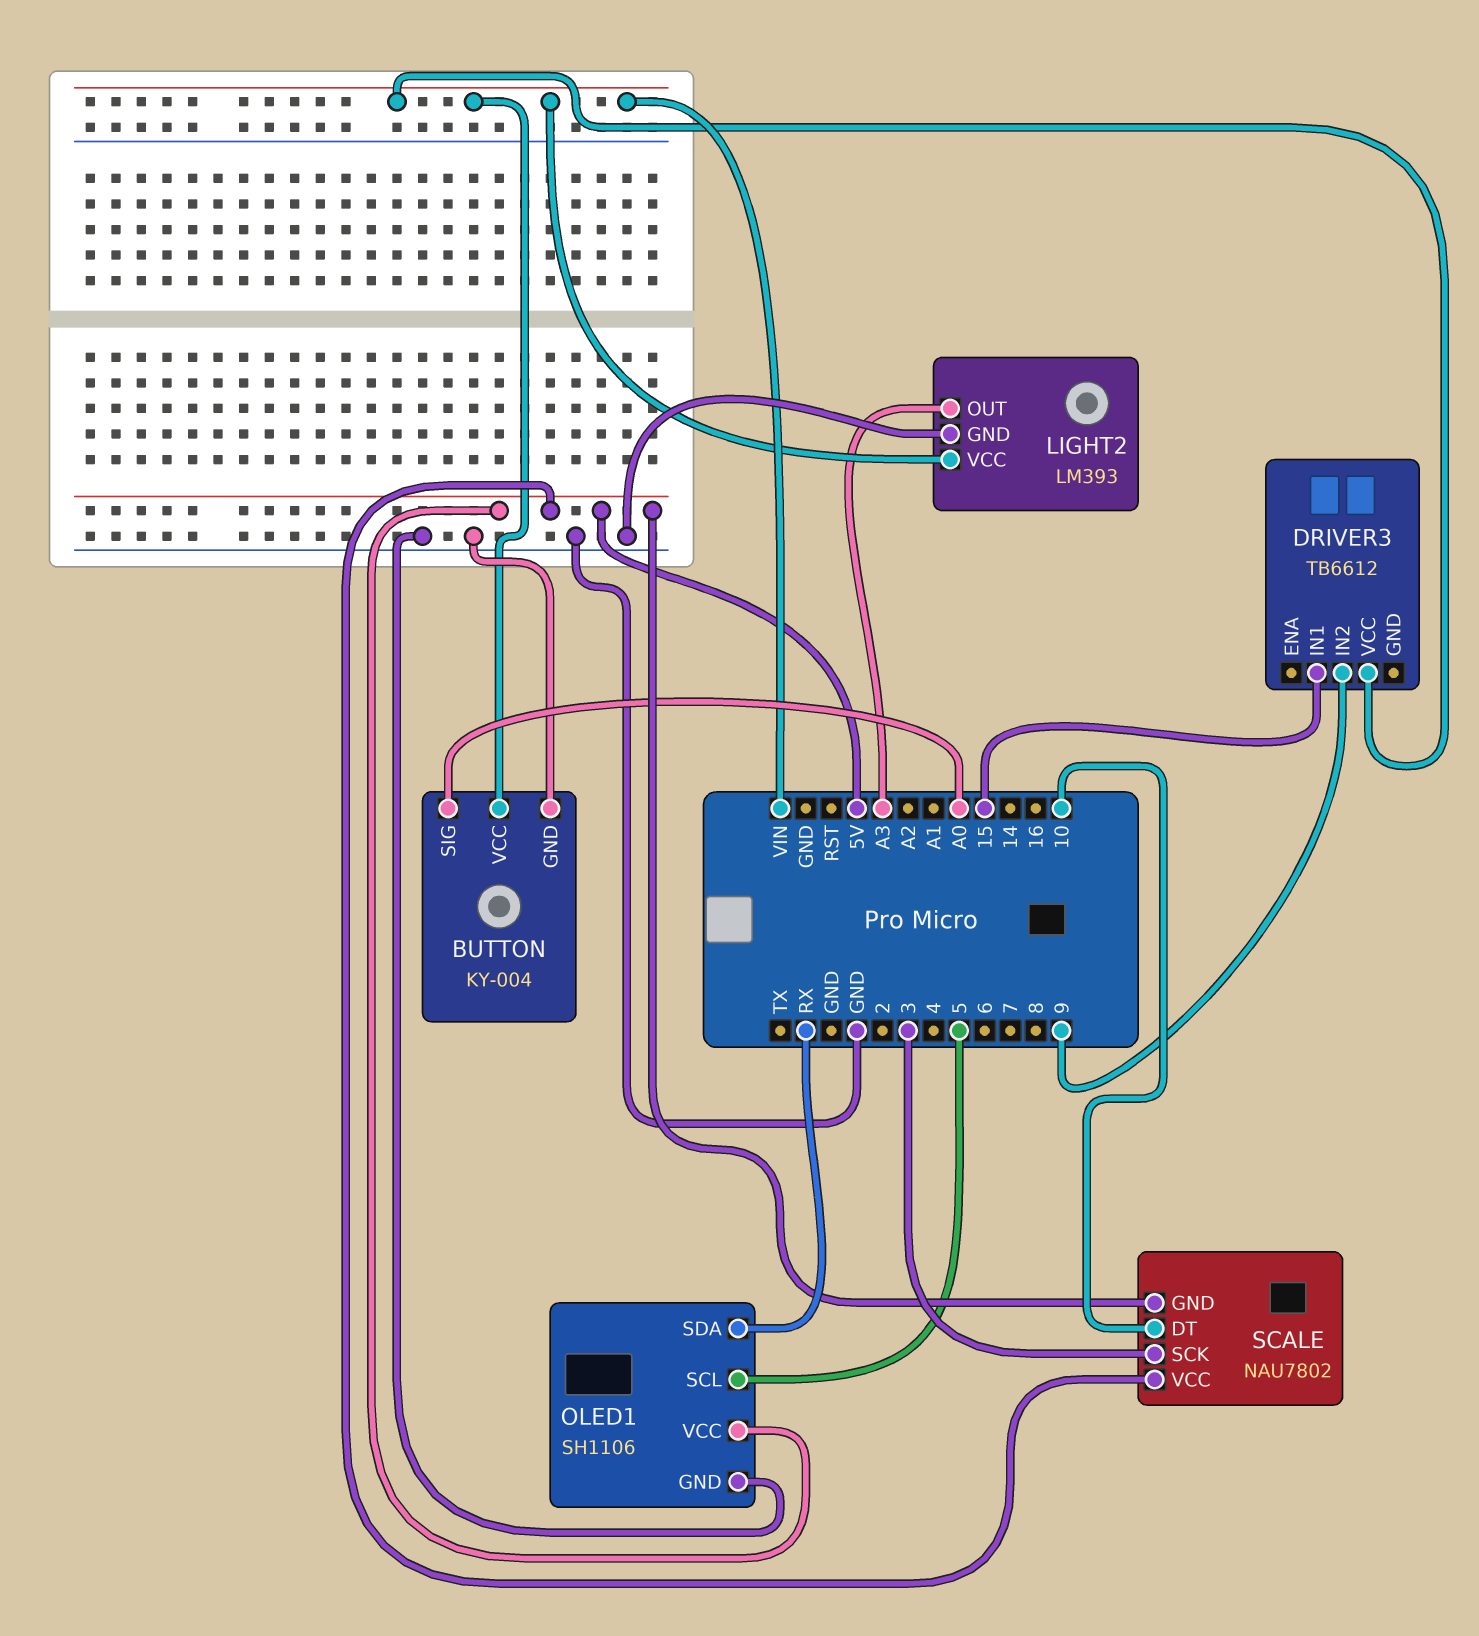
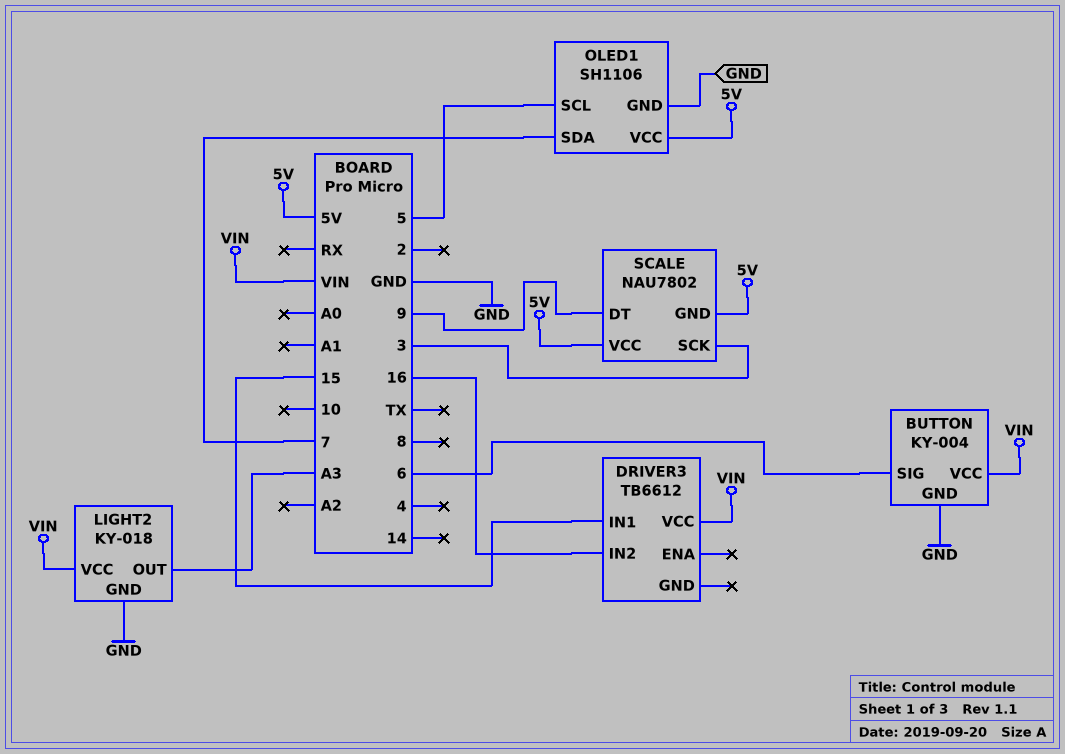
BUTTON pin SIG: A0 -> 6
DRIVER3 pin IN2: 9 -> 16
LIGHT2: LM393 -> KY-018
OLED1 pin SDA: RX -> 7
SCALE pin DT: 10 -> 9

